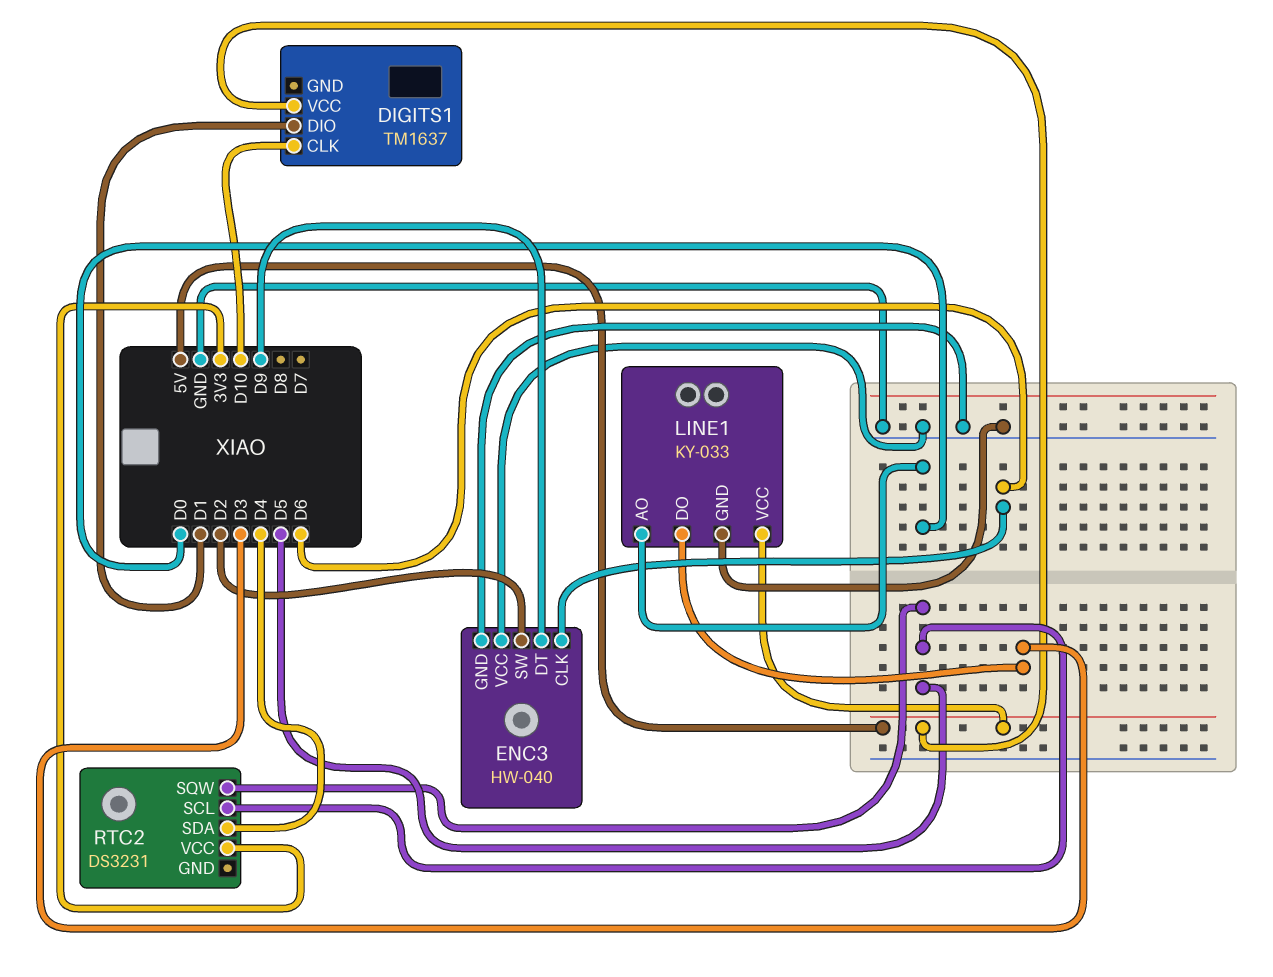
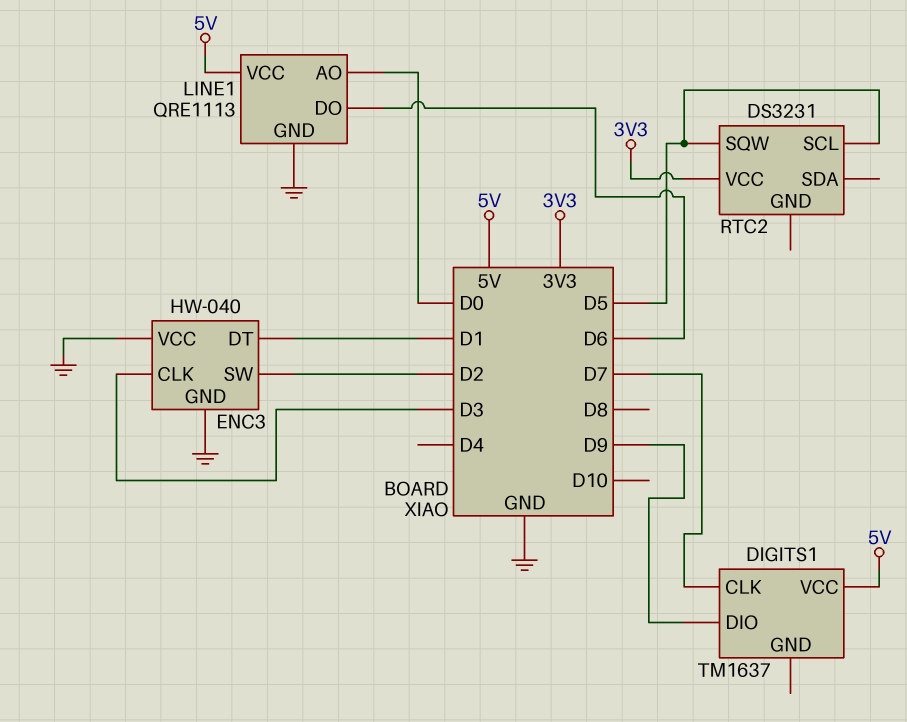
DIGITS1 pin CLK: D10 -> D7
DIGITS1 pin DIO: D1 -> D9
ENC3 pin CLK: D6 -> D3
ENC3 pin DT: D9 -> D1
LINE1: KY-033 -> QRE1113
LINE1 pin DO: D3 -> D6
RTC2 pin SDA: D4 -> none

